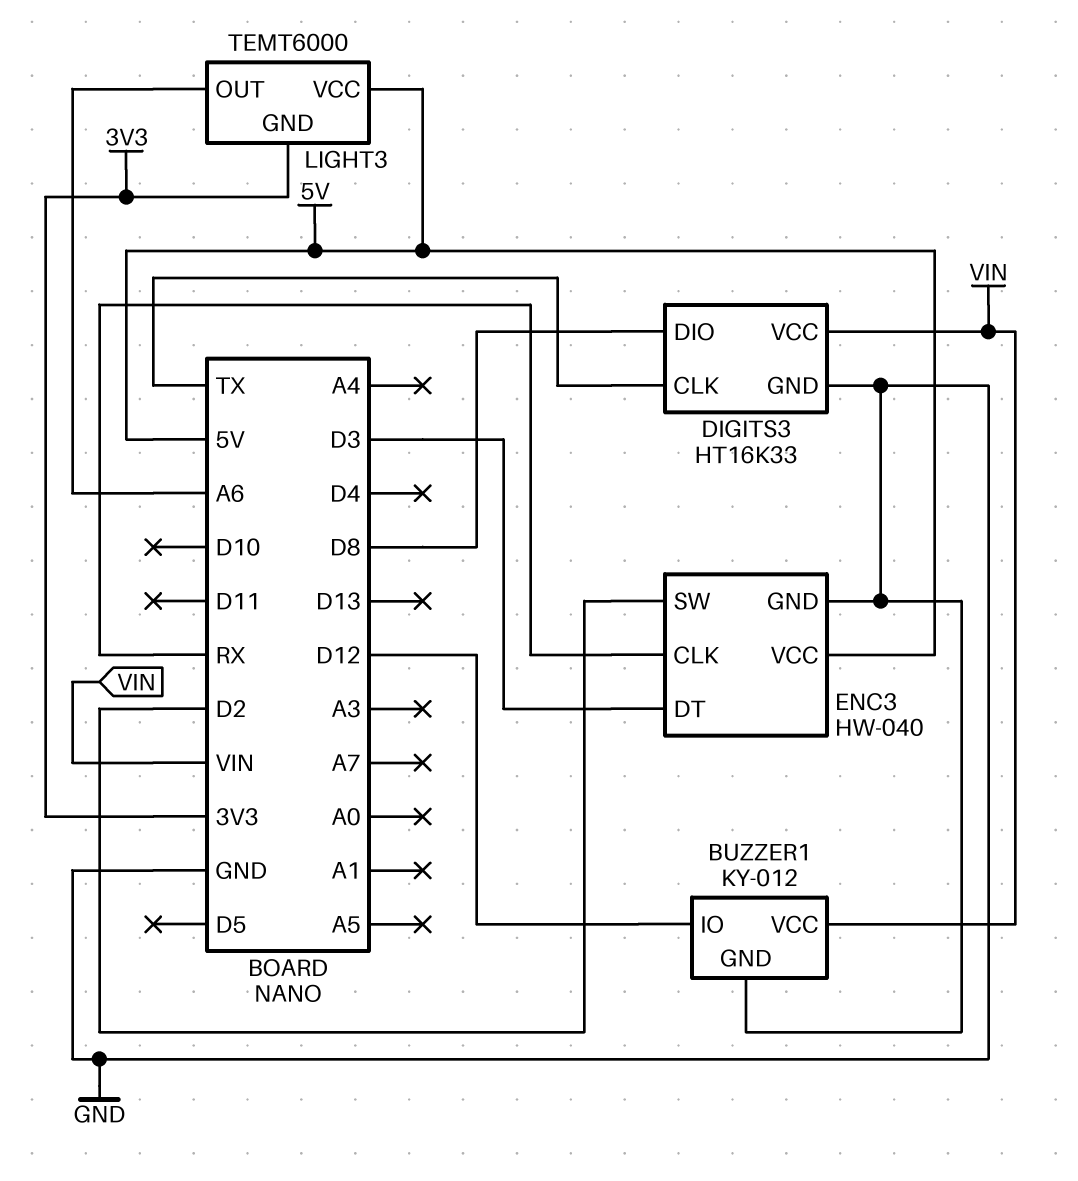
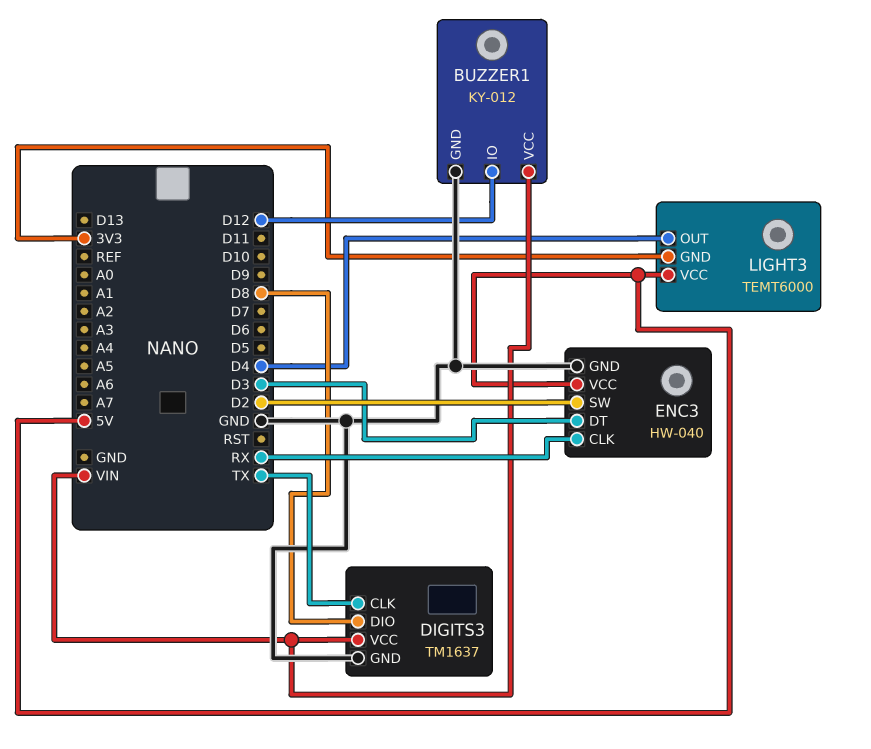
DIGITS3: HT16K33 -> TM1637
LIGHT3 pin OUT: A6 -> D4

